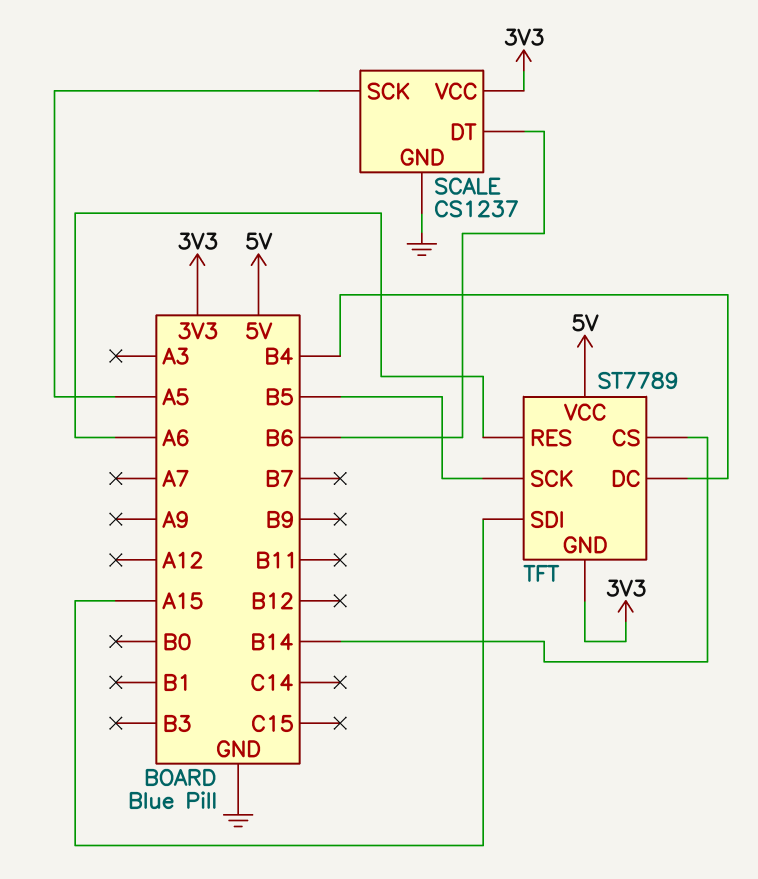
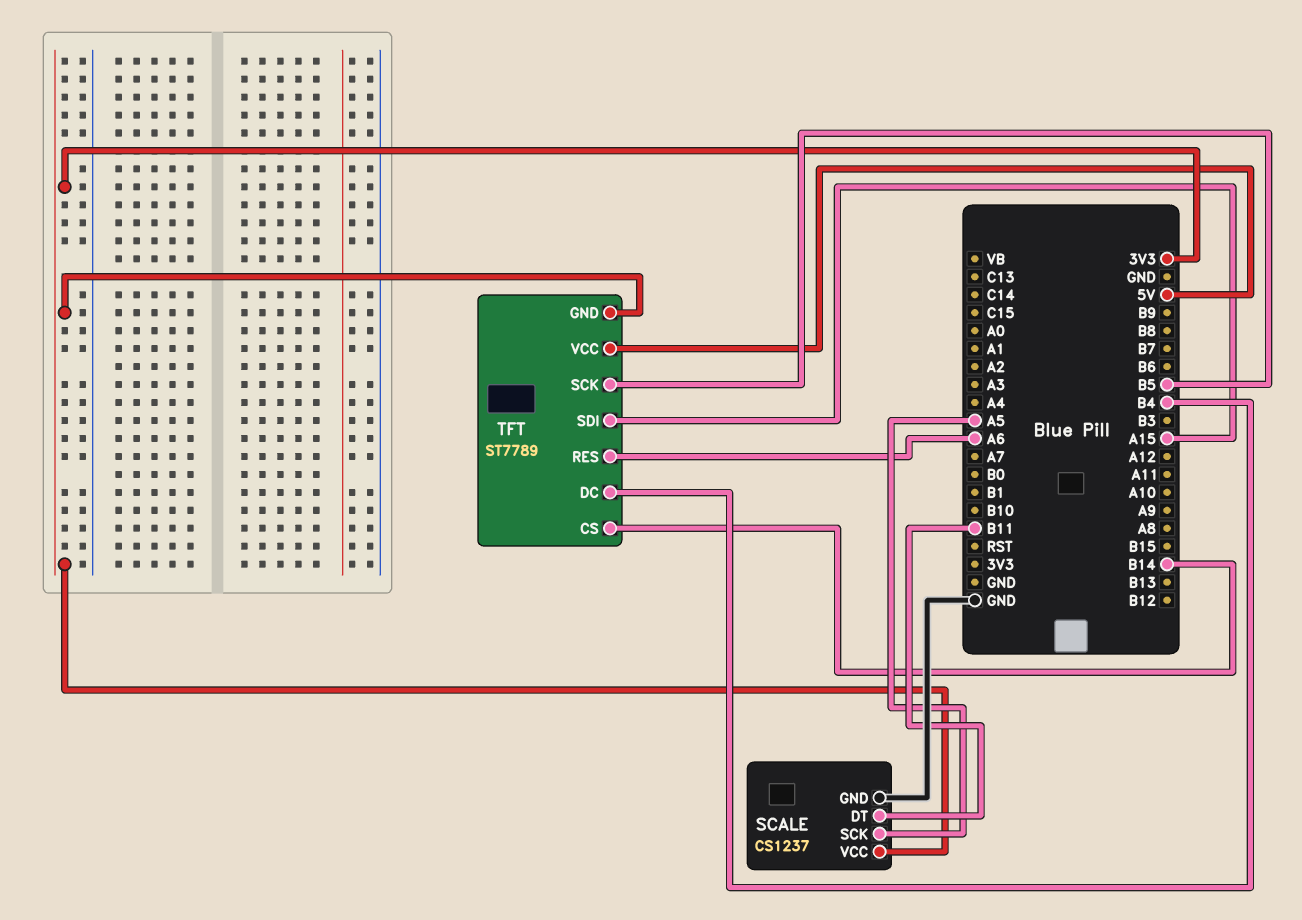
SCALE pin DT: B6 -> B11

